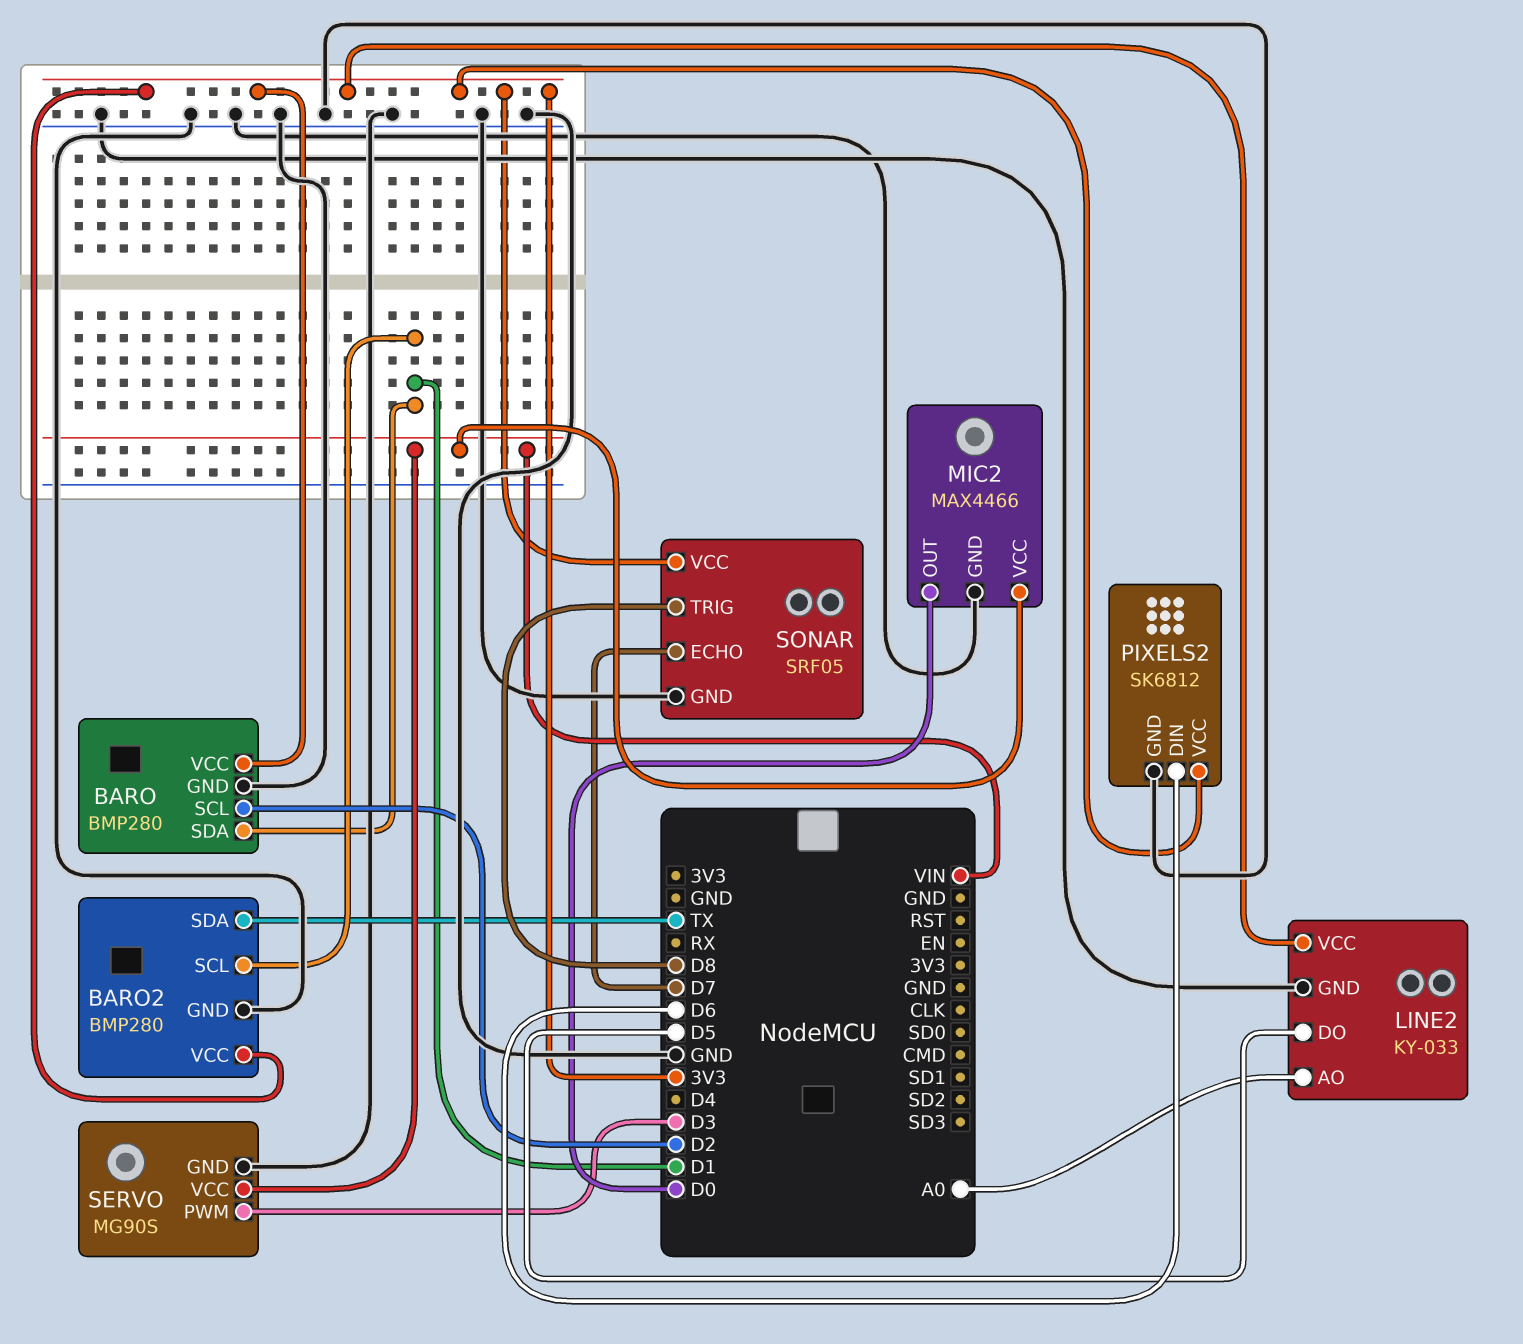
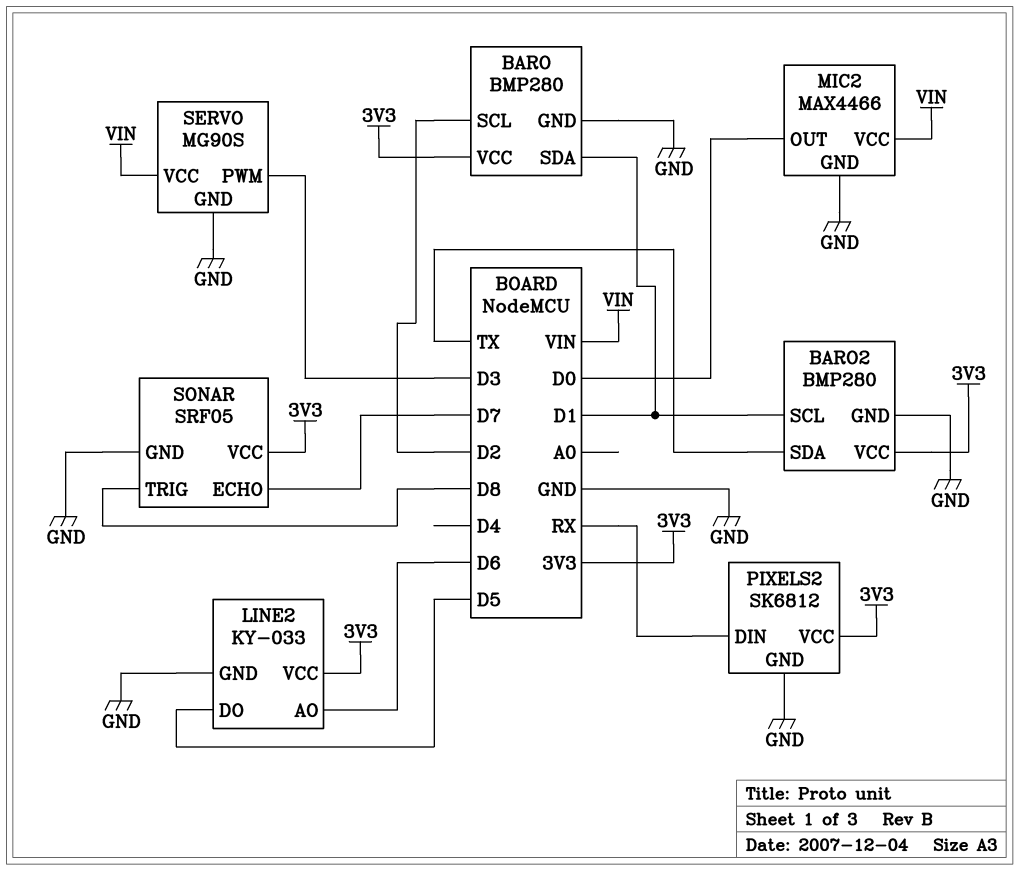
LINE2 pin AO: A0 -> D6
PIXELS2 pin DIN: D6 -> RX

